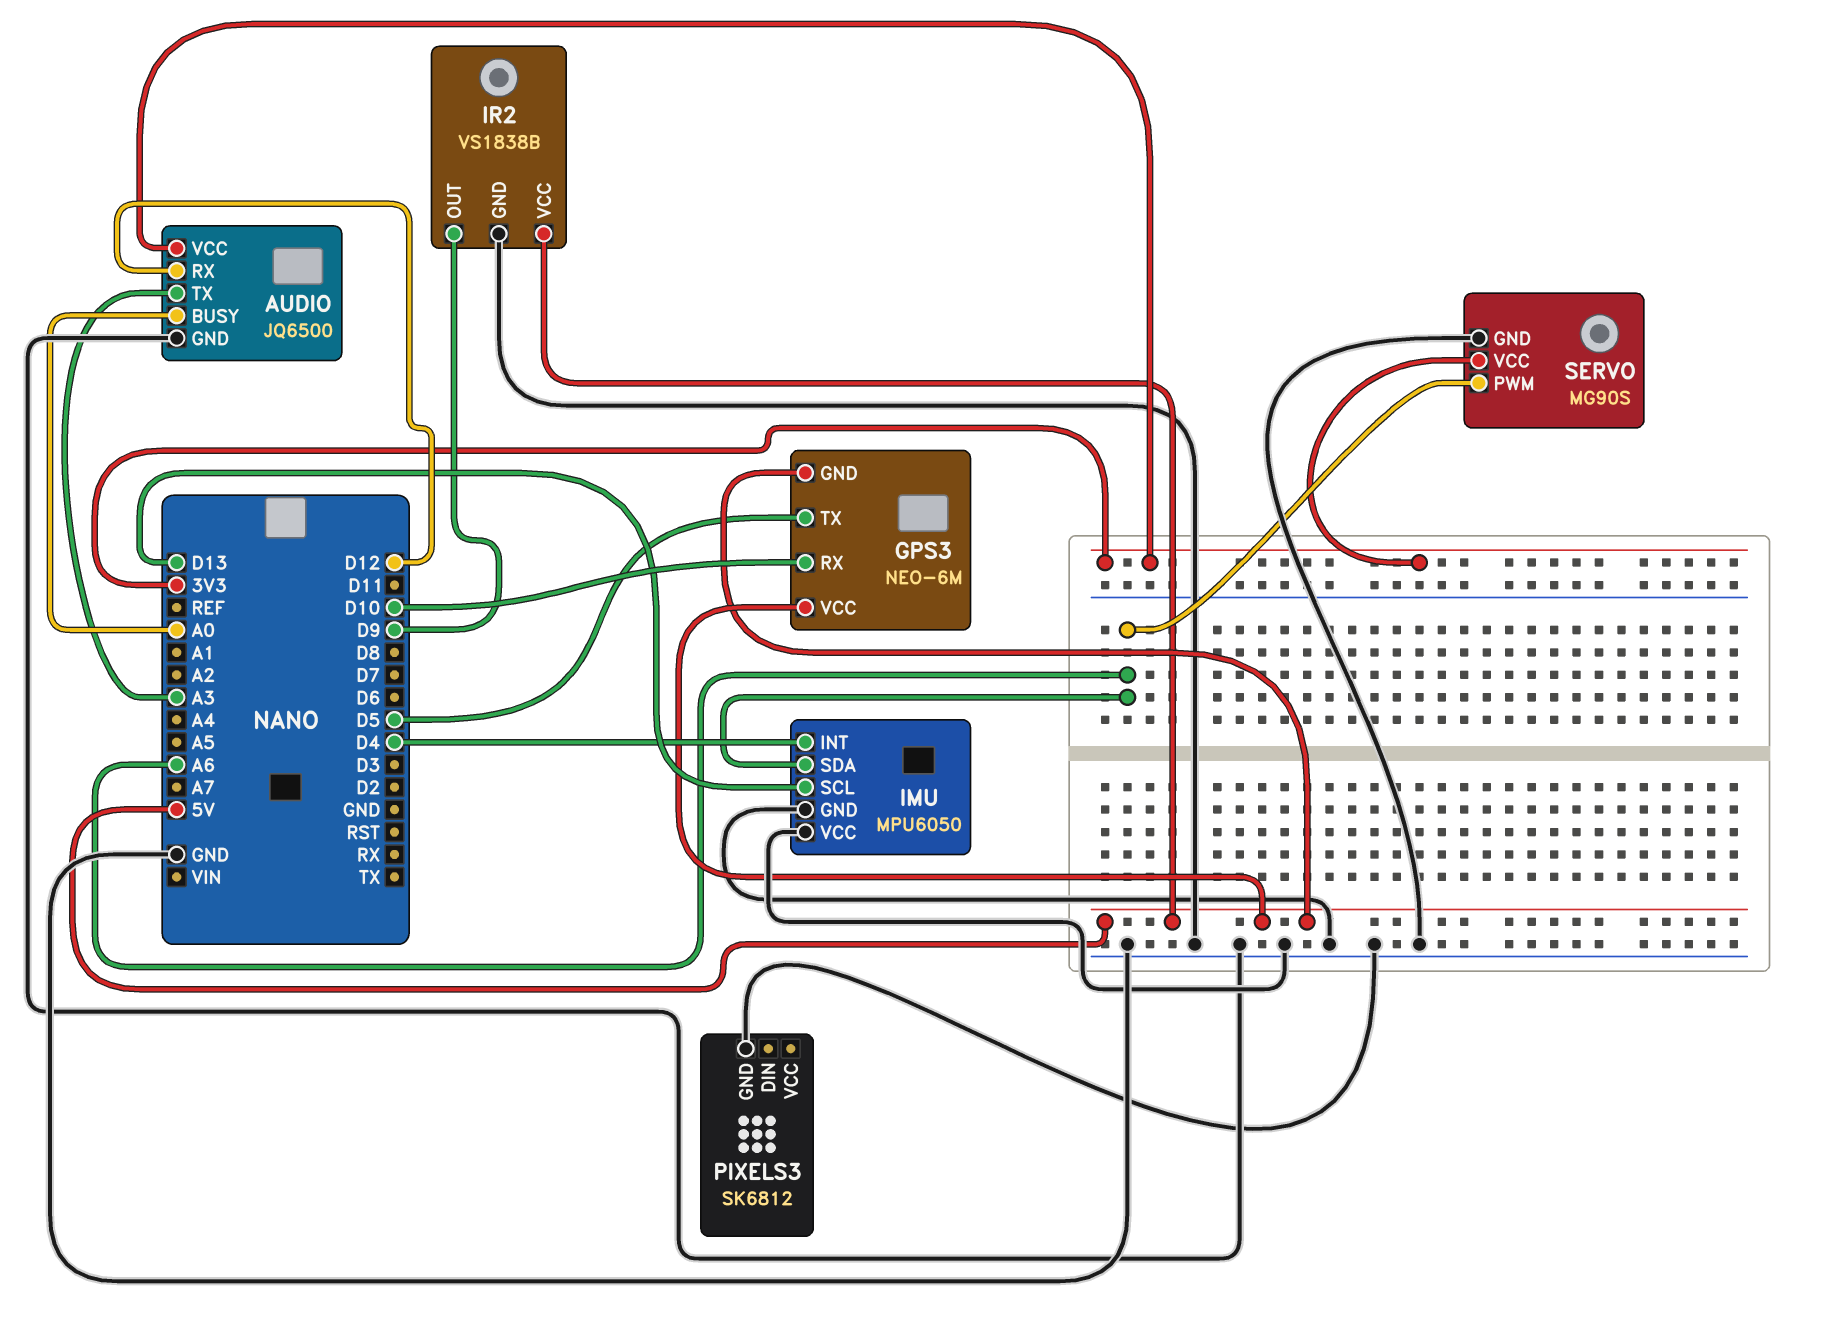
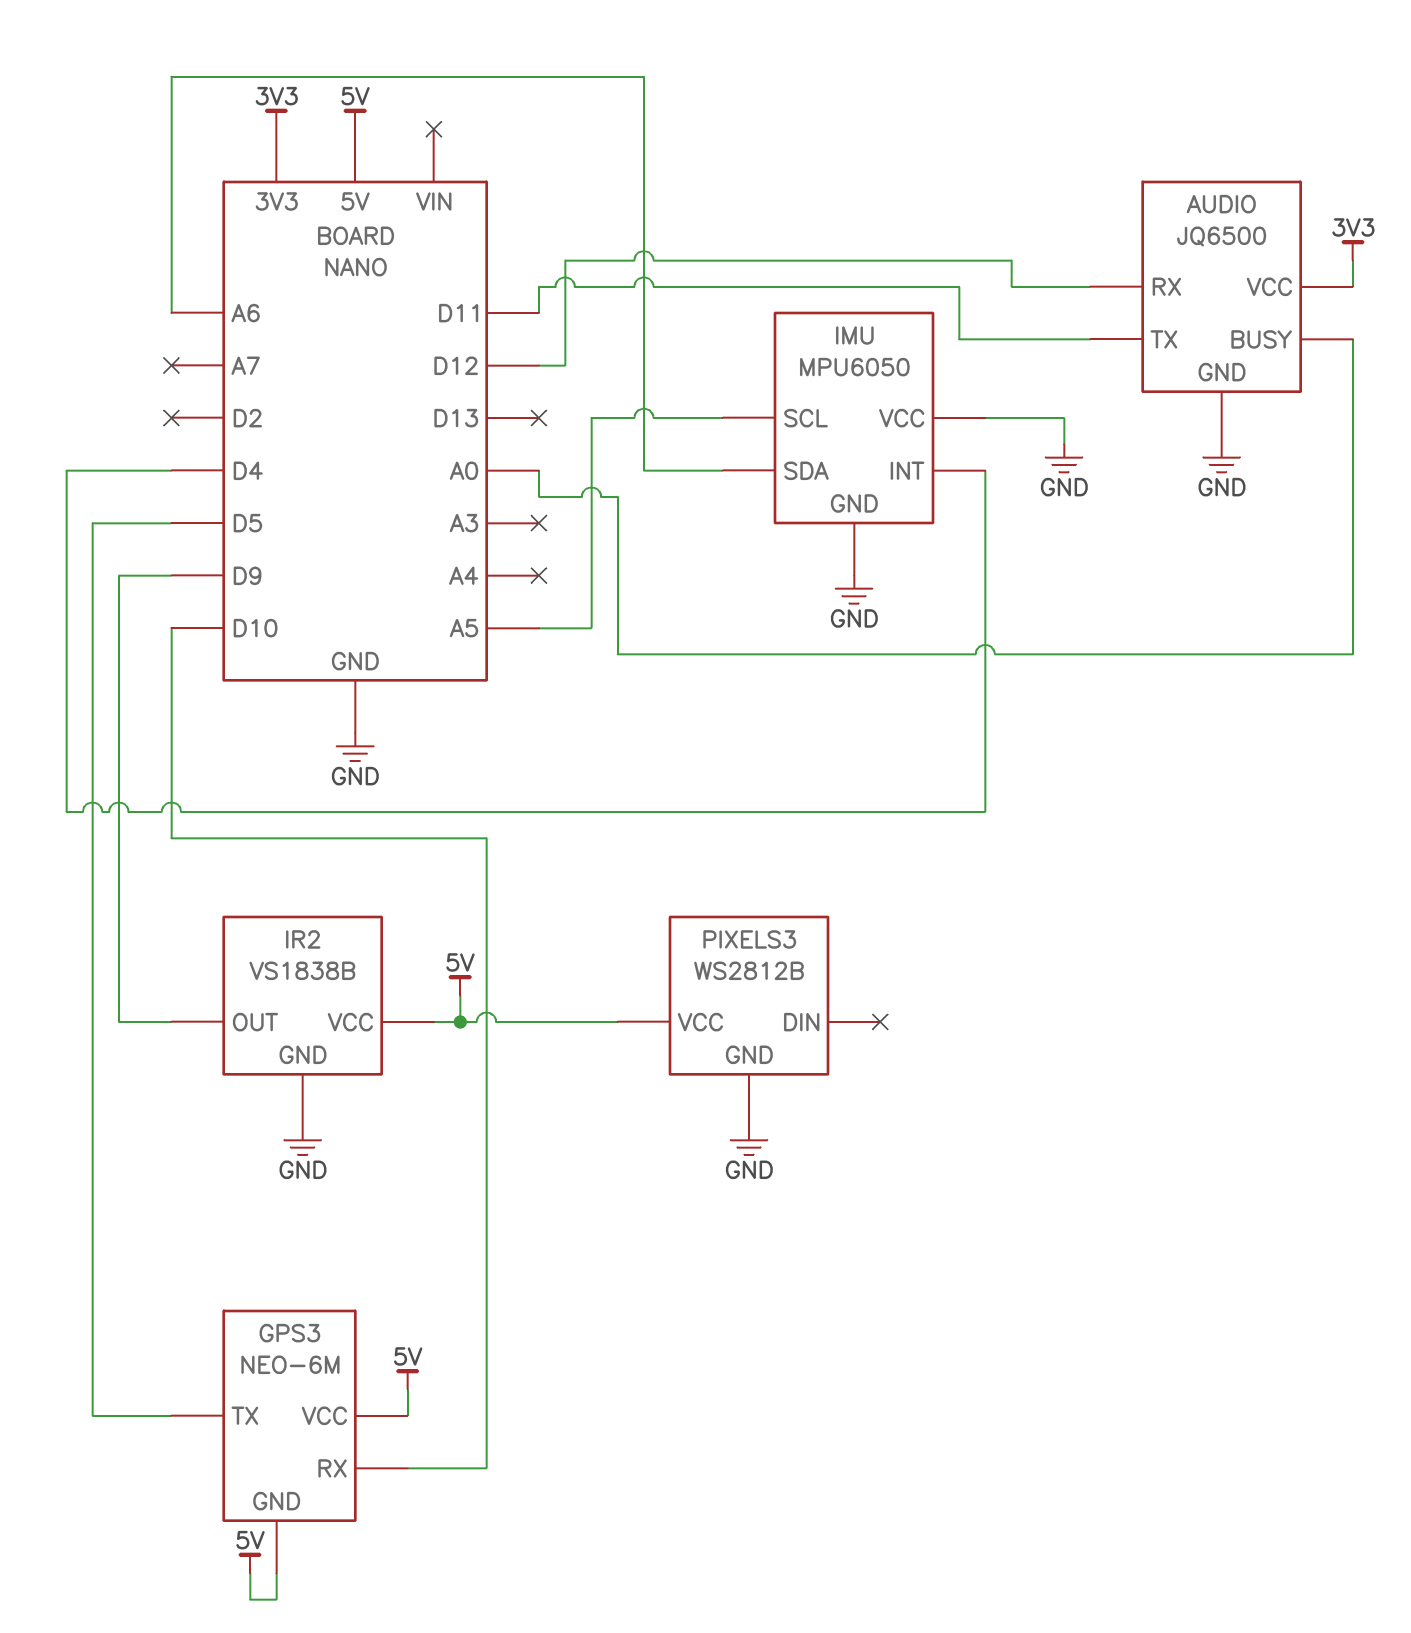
AUDIO pin TX: A3 -> D11
IMU pin SCL: D13 -> A5
PIXELS3: SK6812 -> WS2812B
PIXELS3 pin VCC: none -> 5V
SERVO: MG90S -> none
SERVO pin GND: GND -> none
SERVO pin PWM: A6 -> none
SERVO pin VCC: 3V3 -> none

